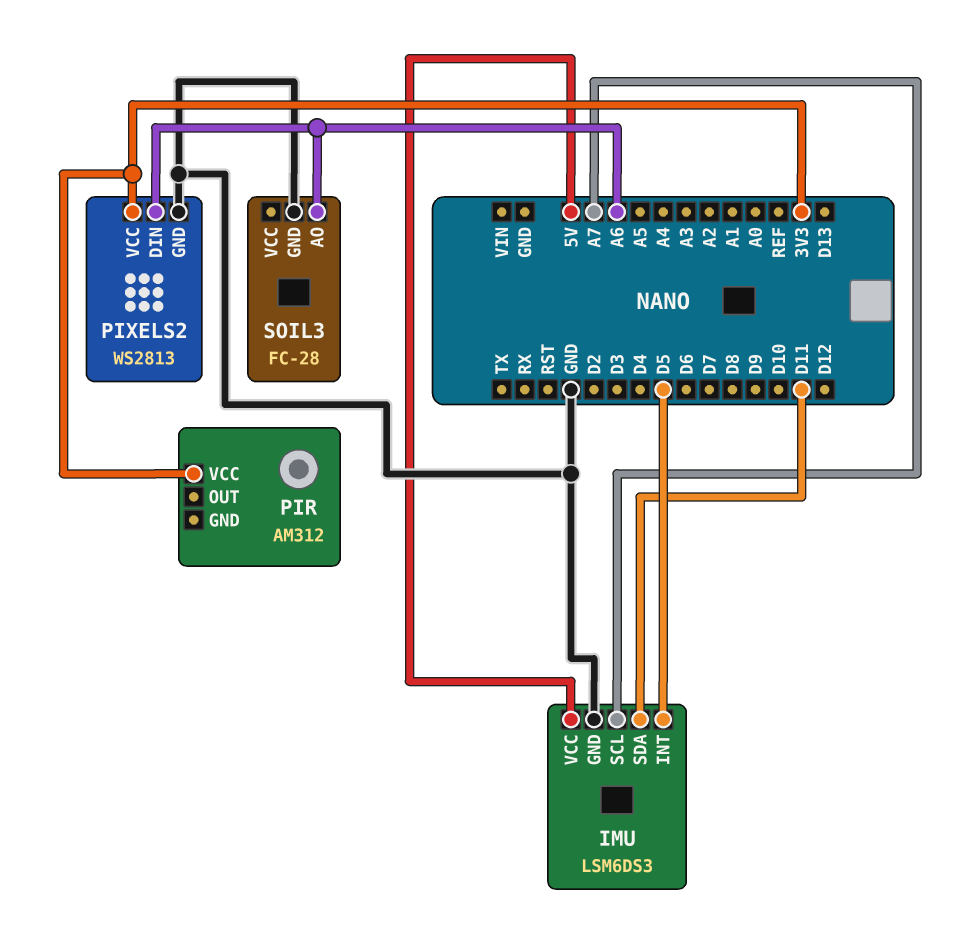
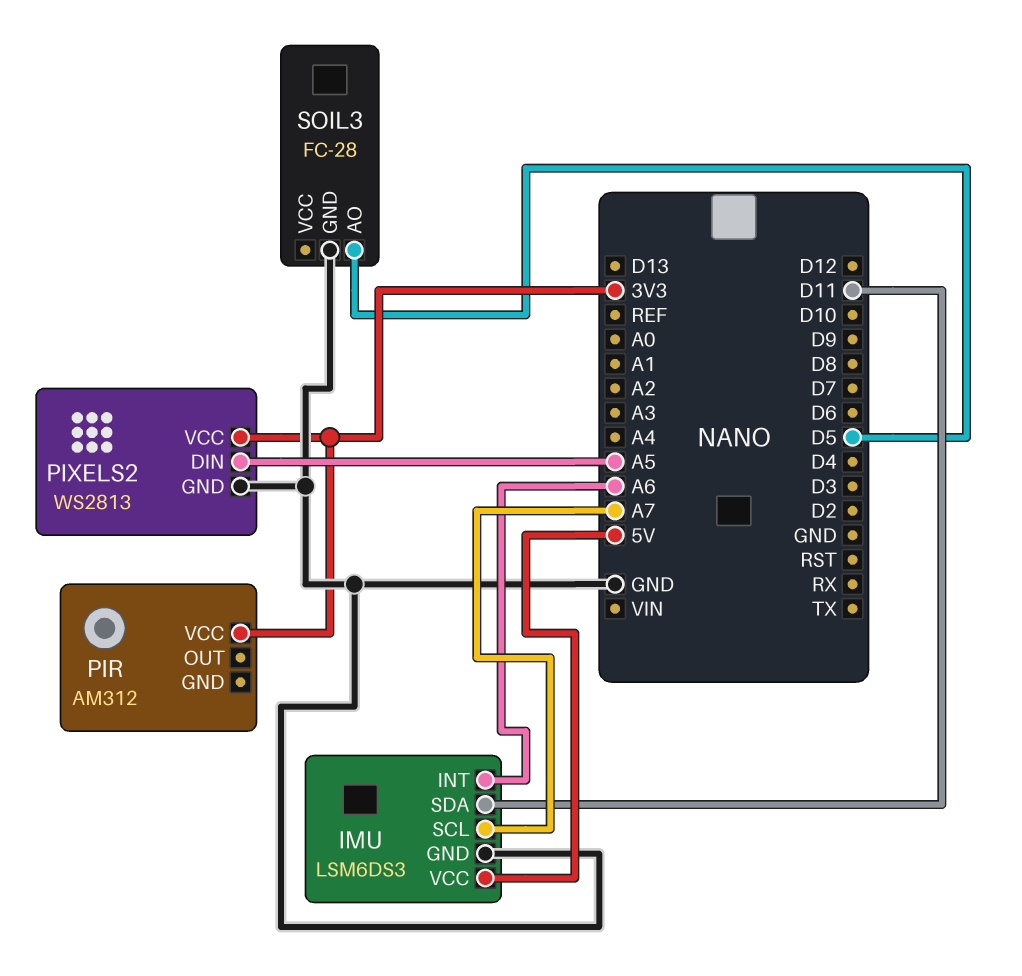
IMU pin INT: D5 -> A6
PIXELS2 pin DIN: A6 -> A5
SOIL3 pin AO: A6 -> D5

